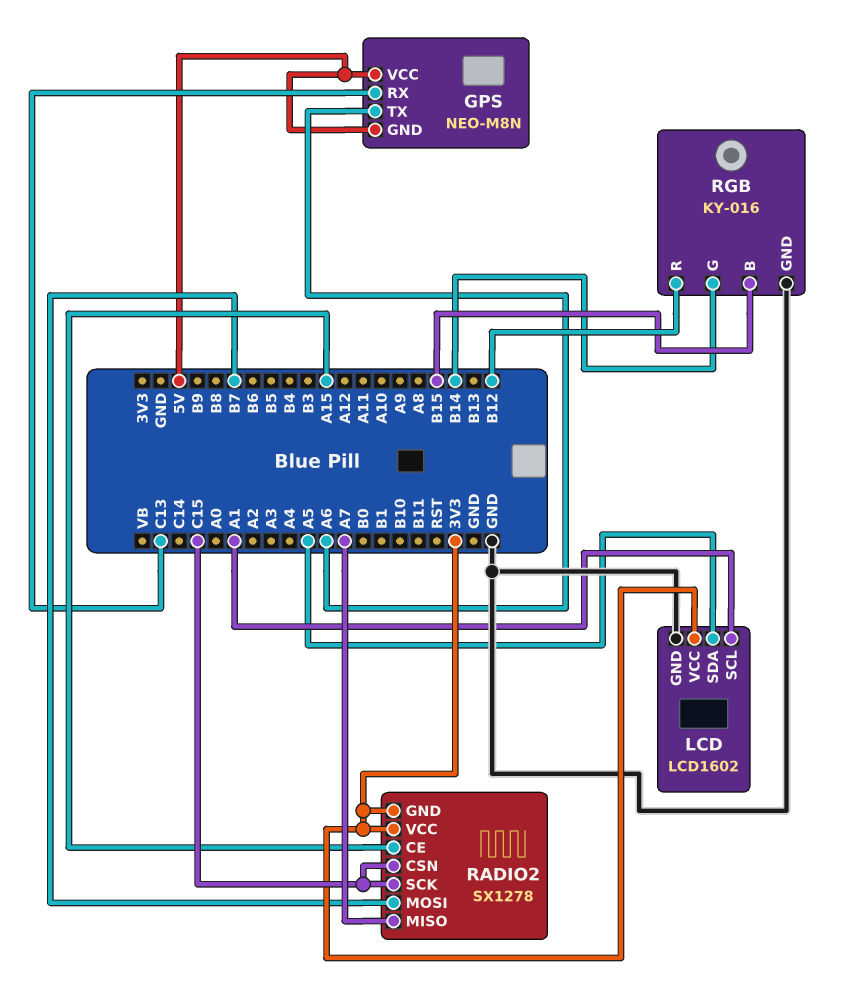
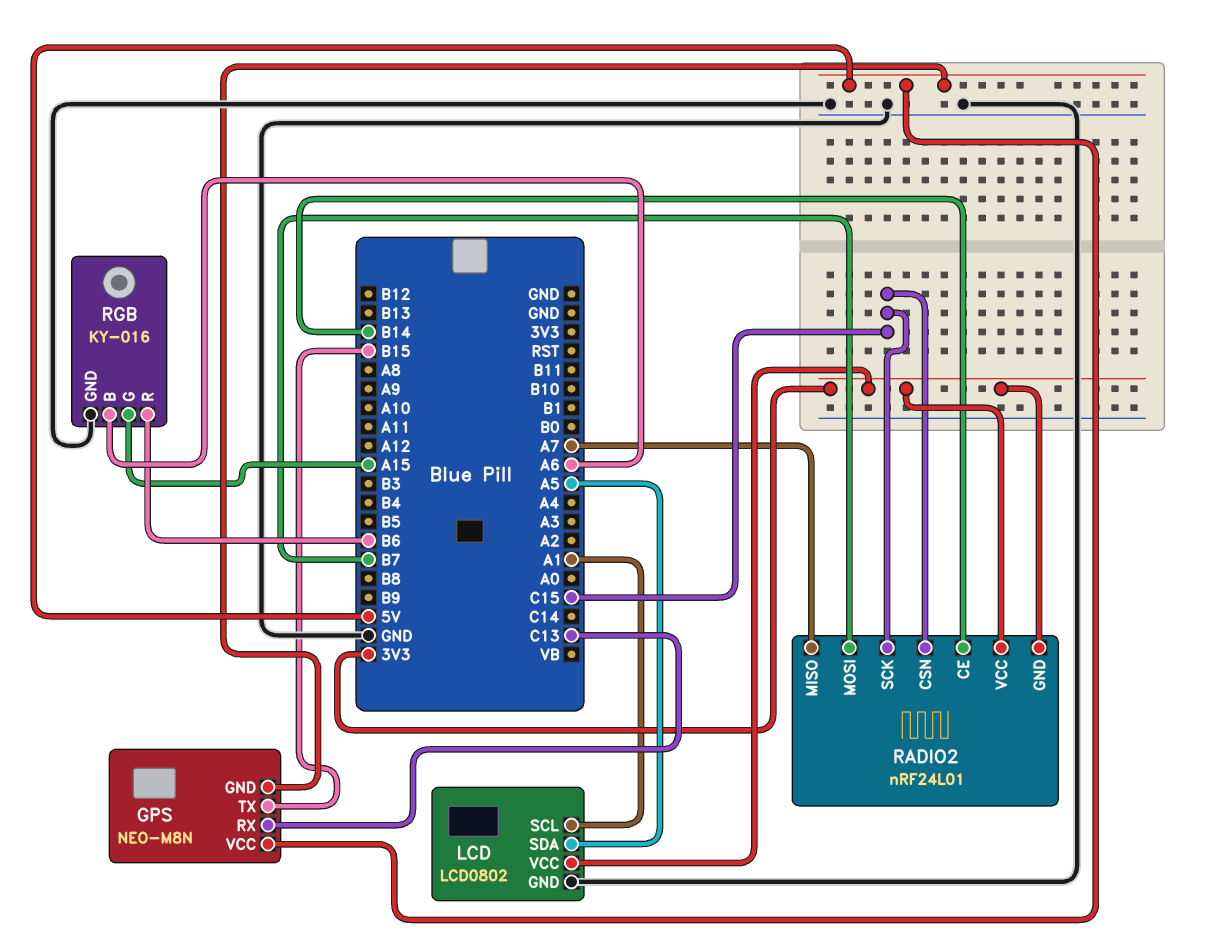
GPS pin TX: A6 -> B15
LCD: LCD1602 -> LCD0802
RADIO2: SX1278 -> nRF24L01
RADIO2 pin CE: A15 -> B14
RGB pin B: B15 -> A6
RGB pin G: B14 -> A15
RGB pin R: B12 -> B6

